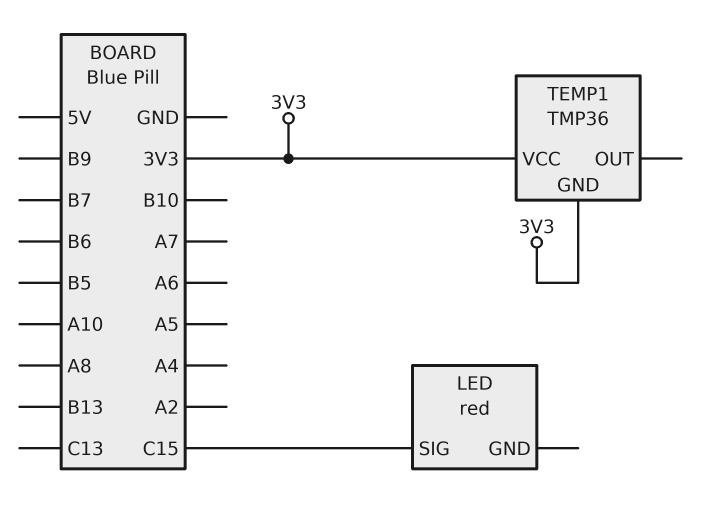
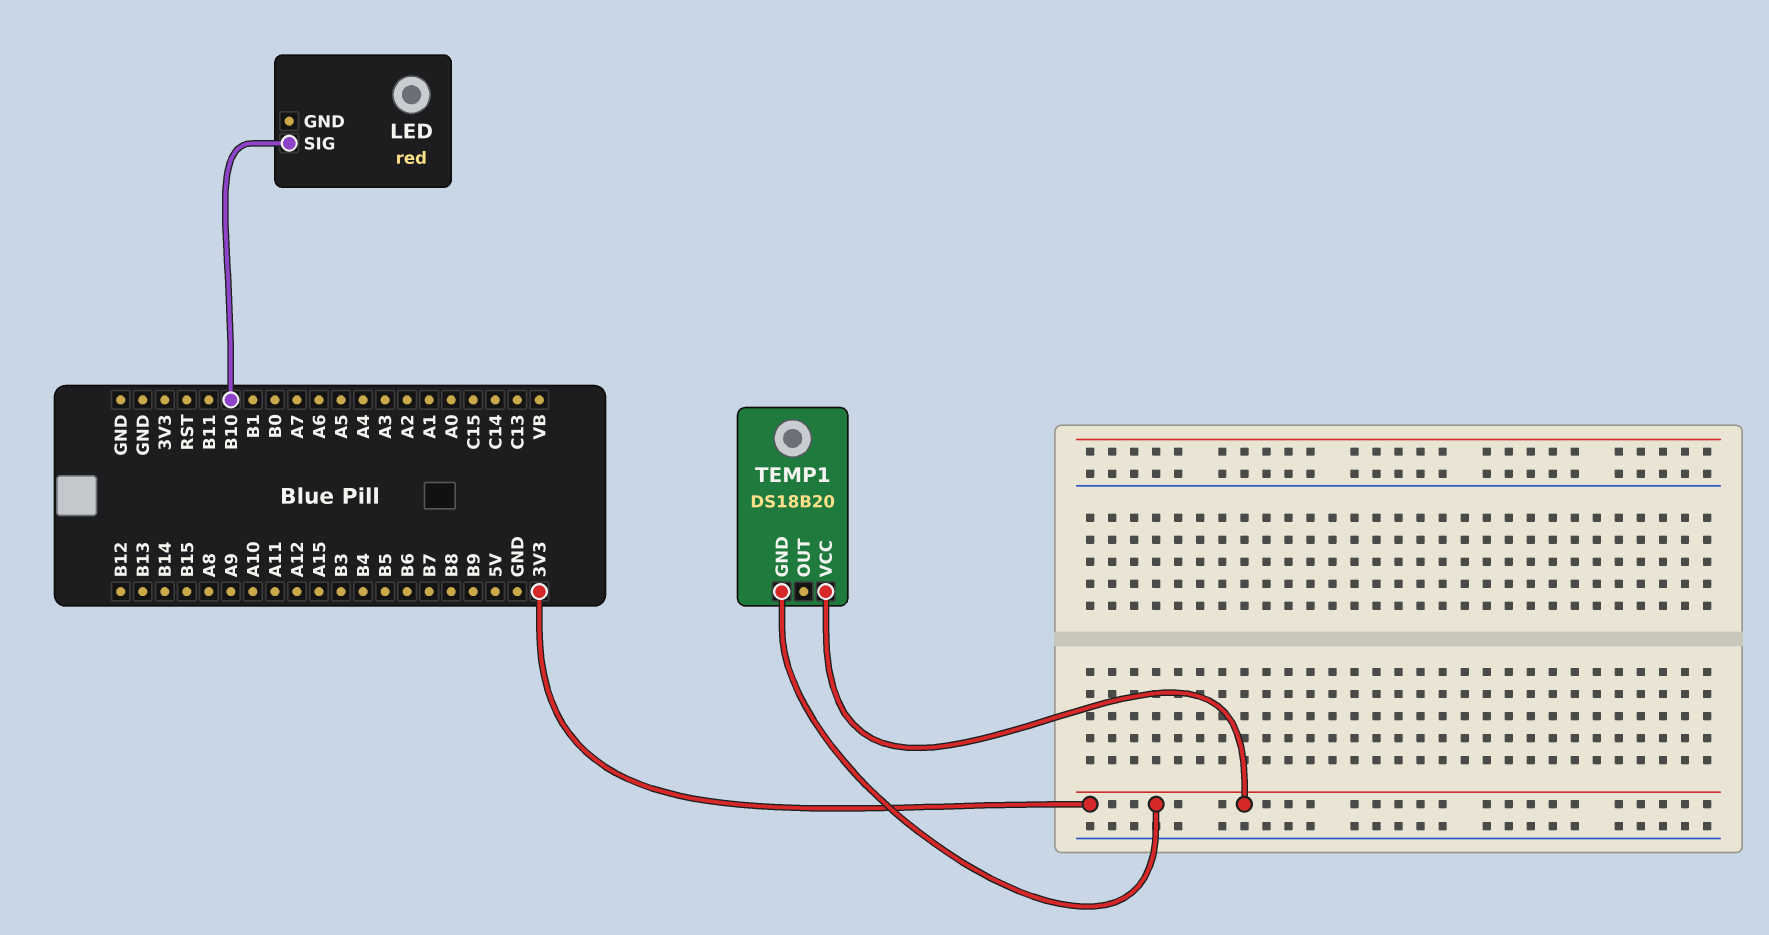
LED pin SIG: C15 -> B10
TEMP1: TMP36 -> DS18B20

